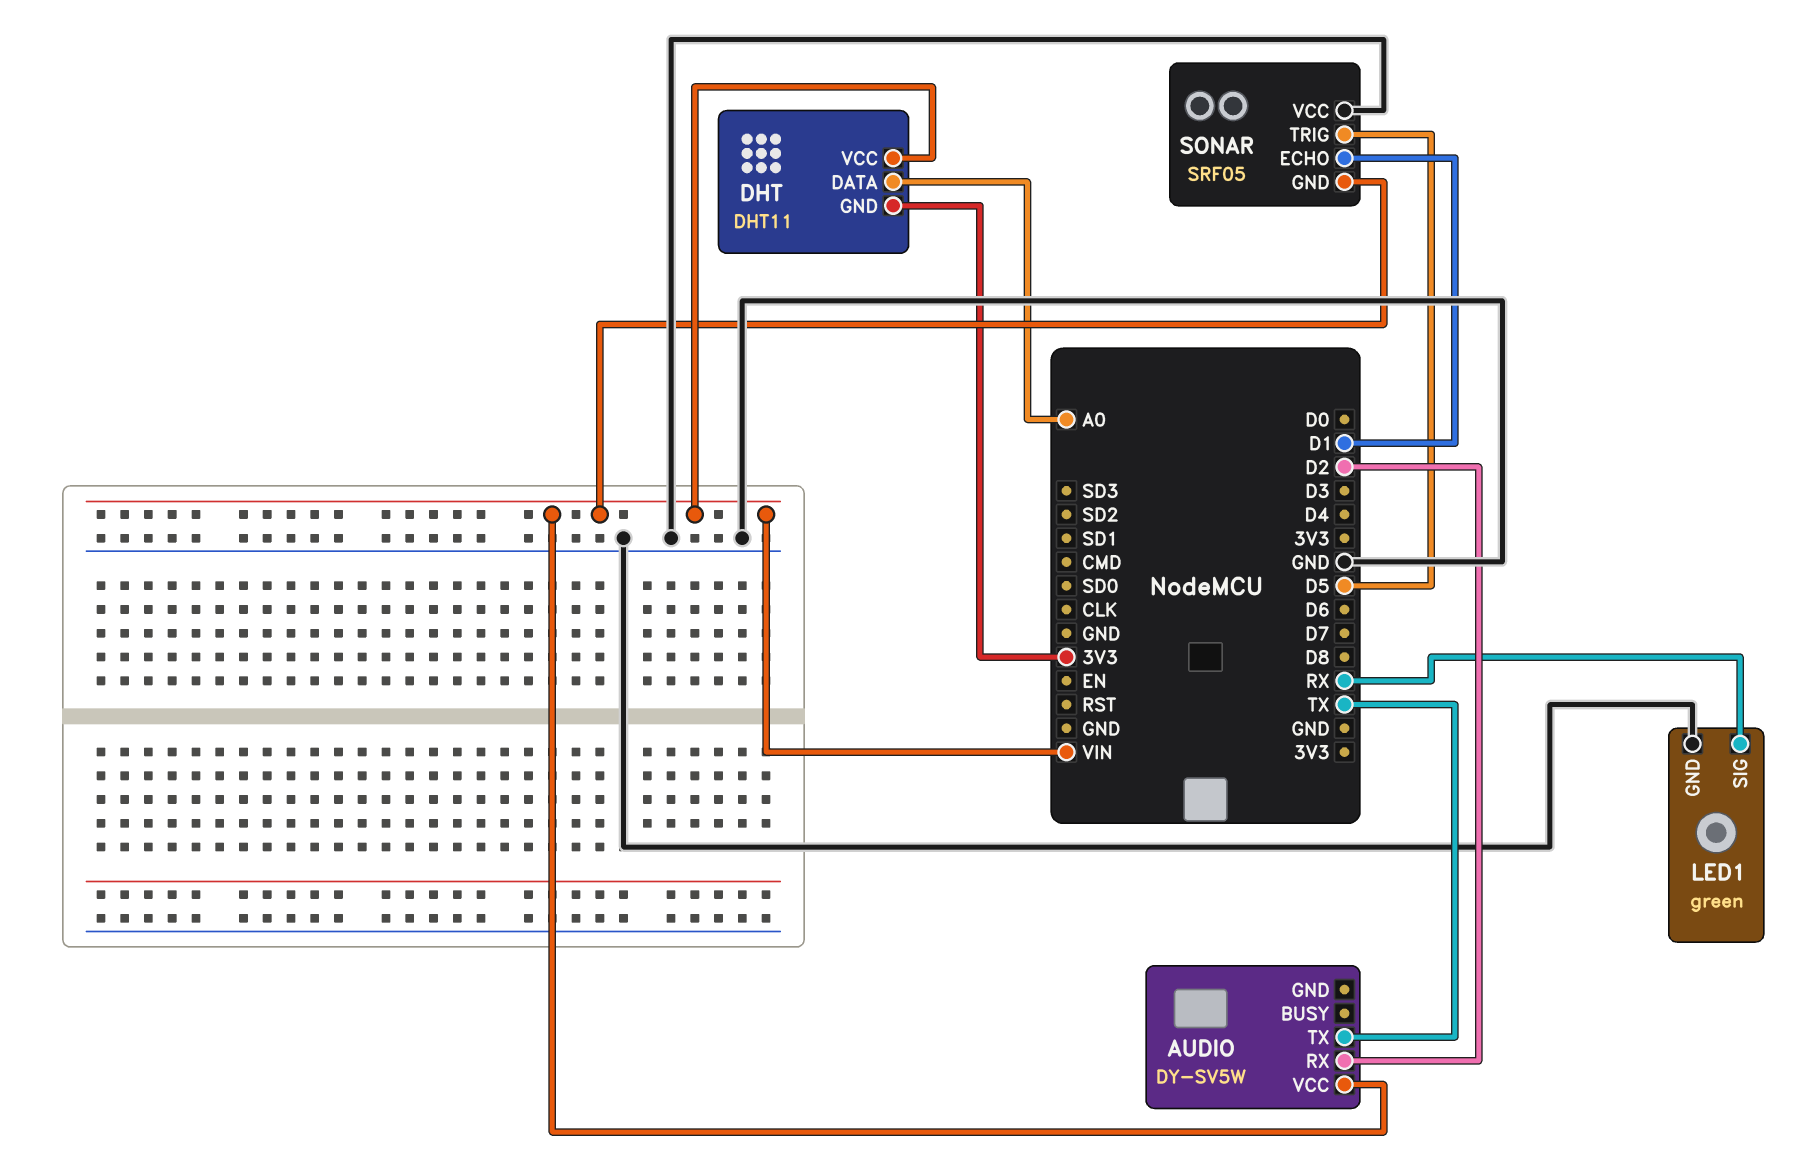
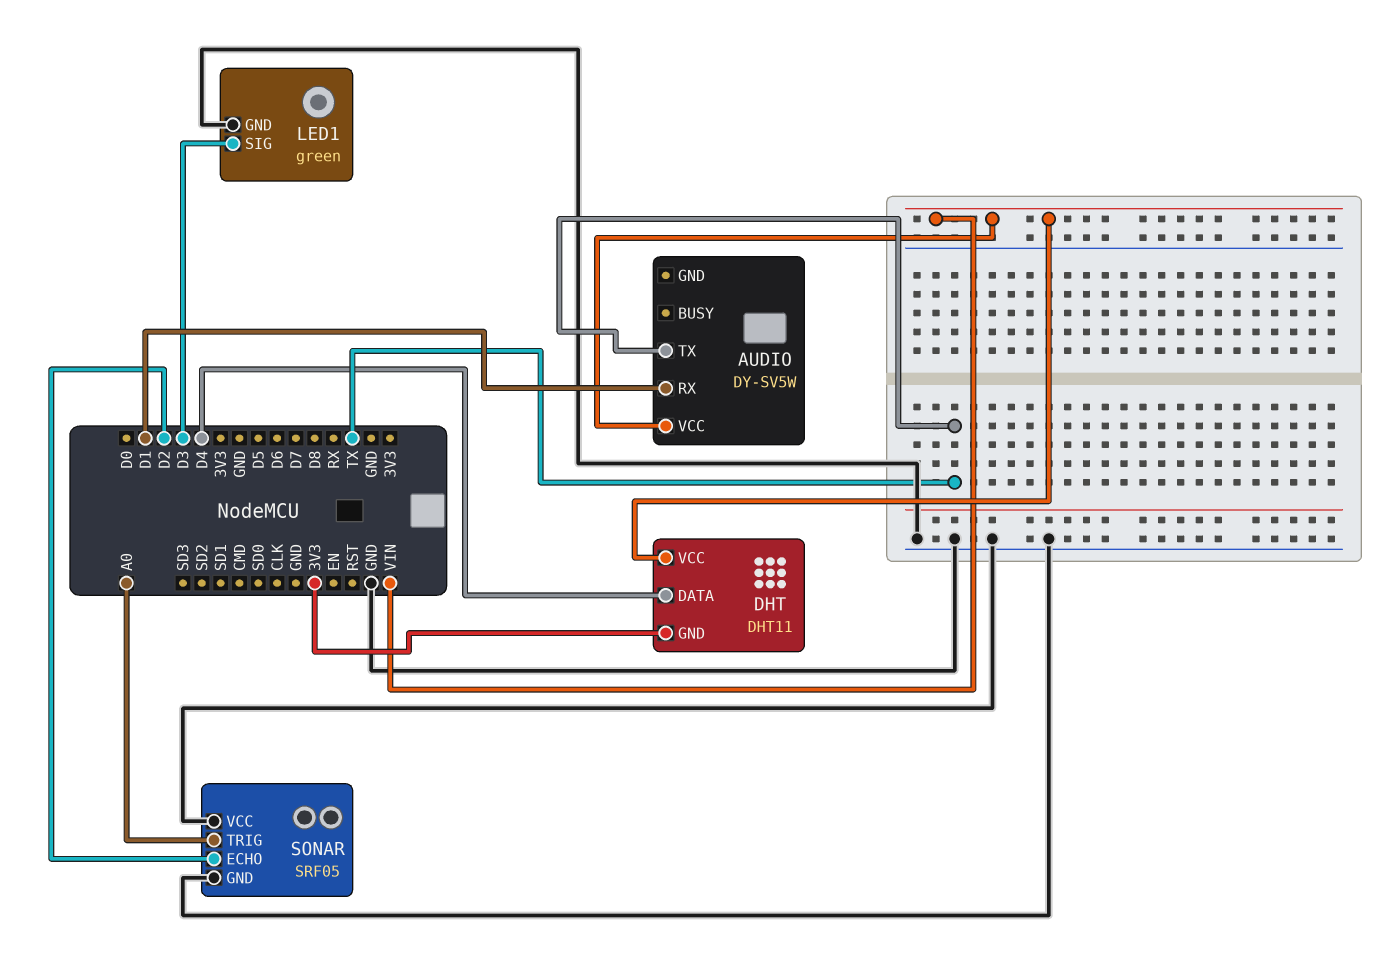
AUDIO pin RX: D2 -> D1
DHT pin DATA: A0 -> D4
LED1 pin SIG: RX -> D3
SONAR pin ECHO: D1 -> D2
SONAR pin GND: VIN -> GND
SONAR pin TRIG: D5 -> A0

